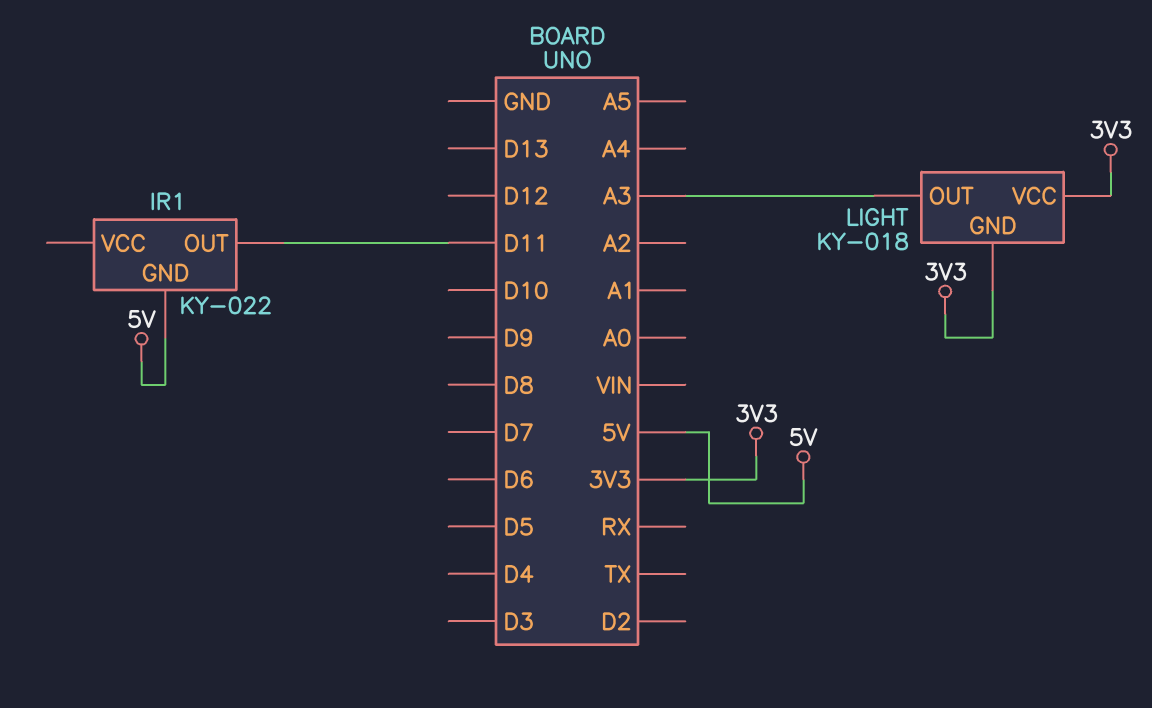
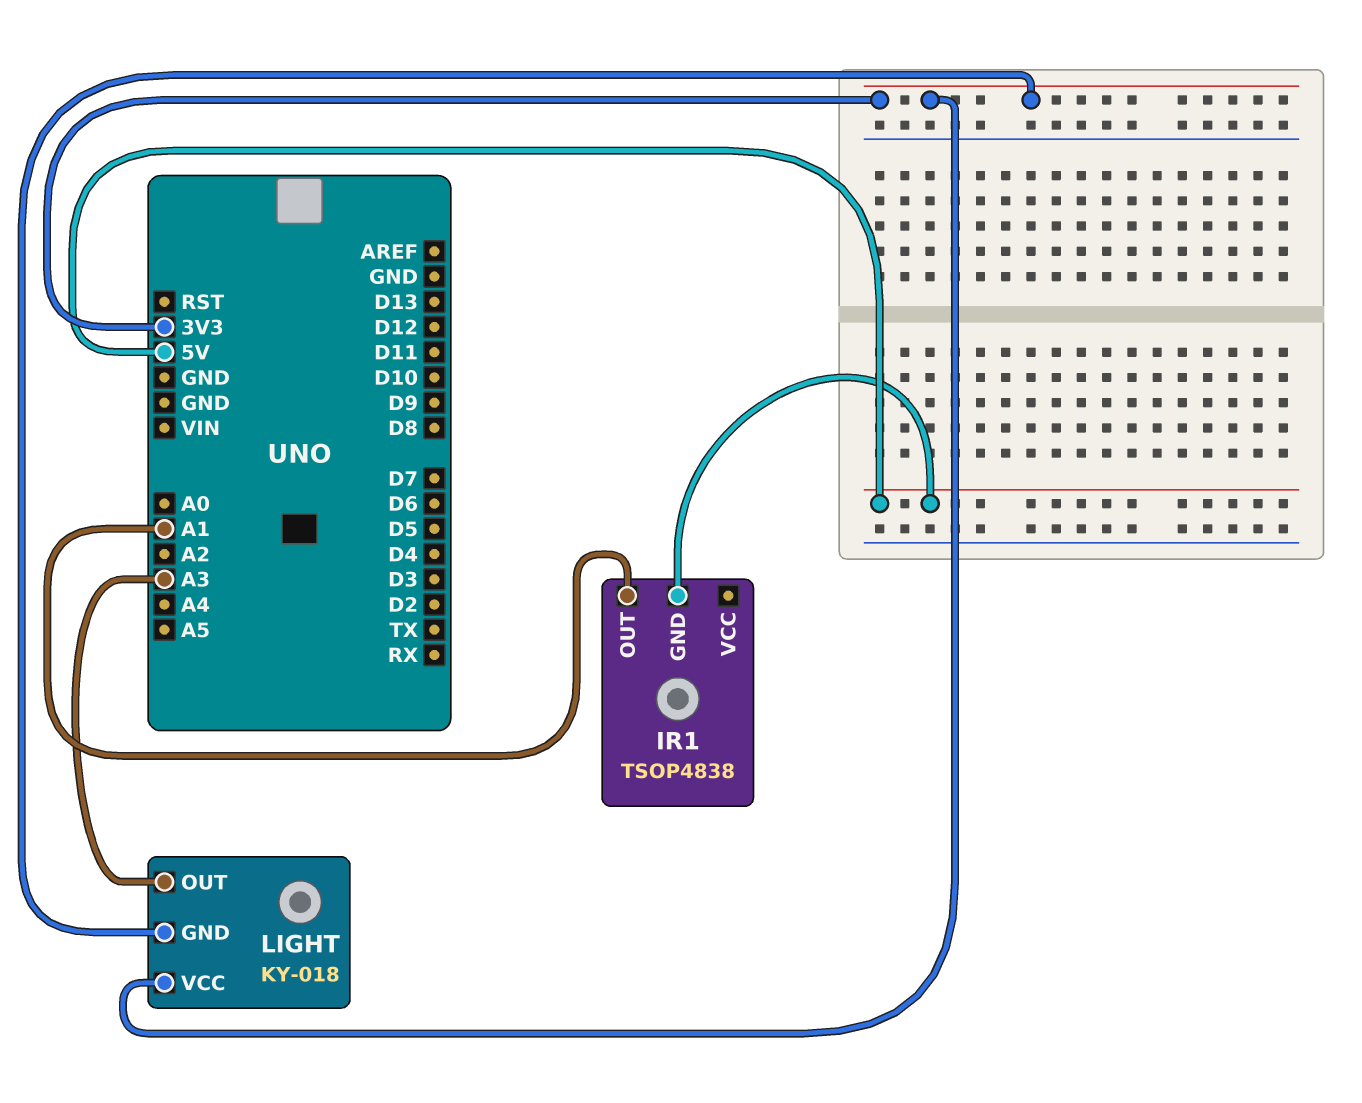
IR1: KY-022 -> TSOP4838
IR1 pin OUT: D11 -> A1

